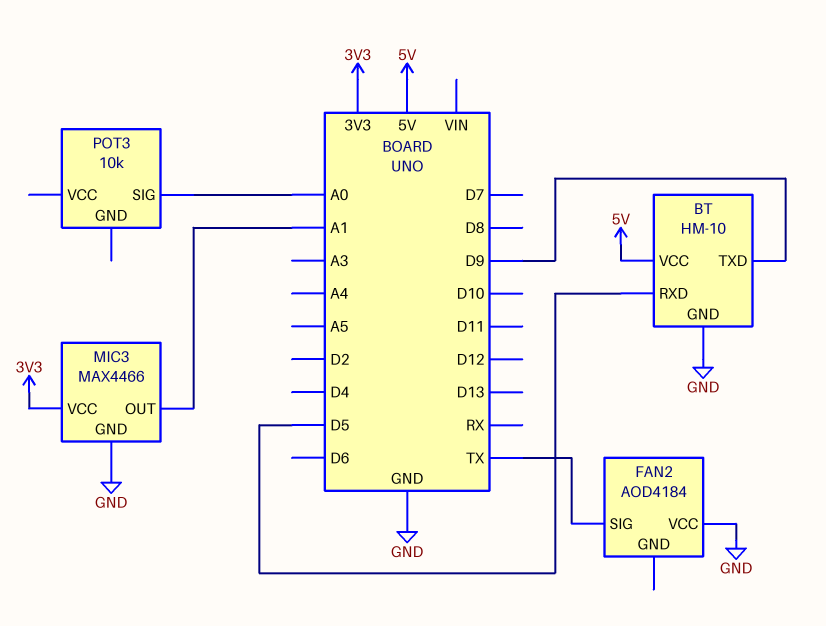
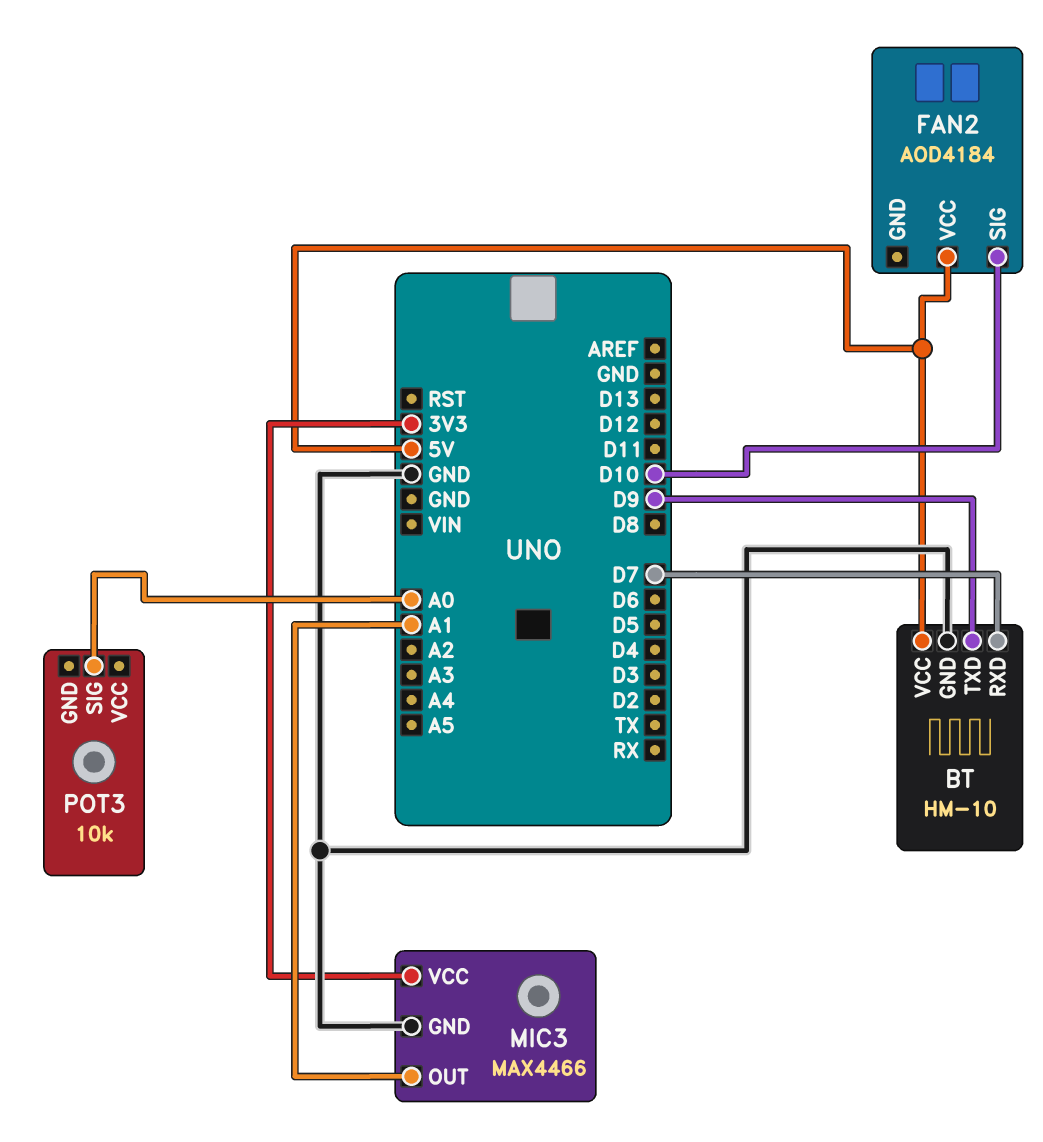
BT pin RXD: D5 -> D7
FAN2 pin SIG: TX -> D10
FAN2 pin VCC: GND -> 5V

